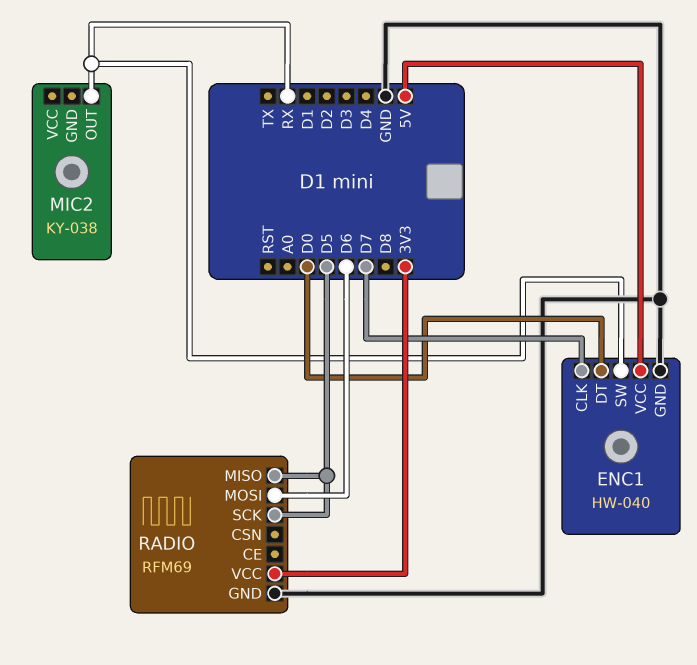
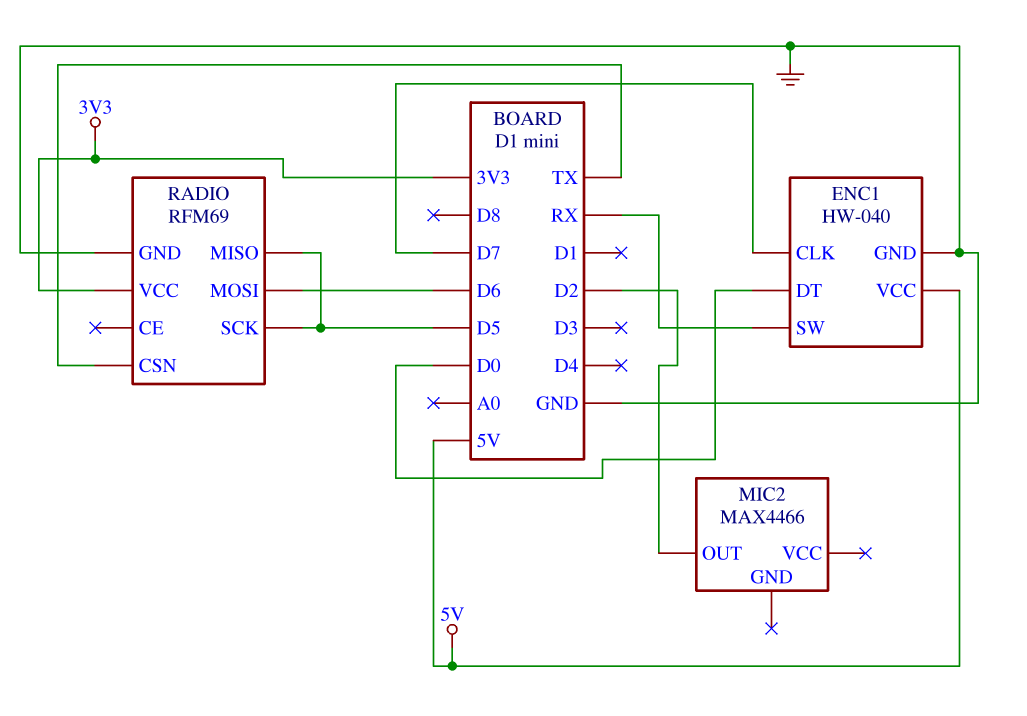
MIC2: KY-038 -> MAX4466
MIC2 pin OUT: RX -> D2
RADIO pin CSN: none -> TX

